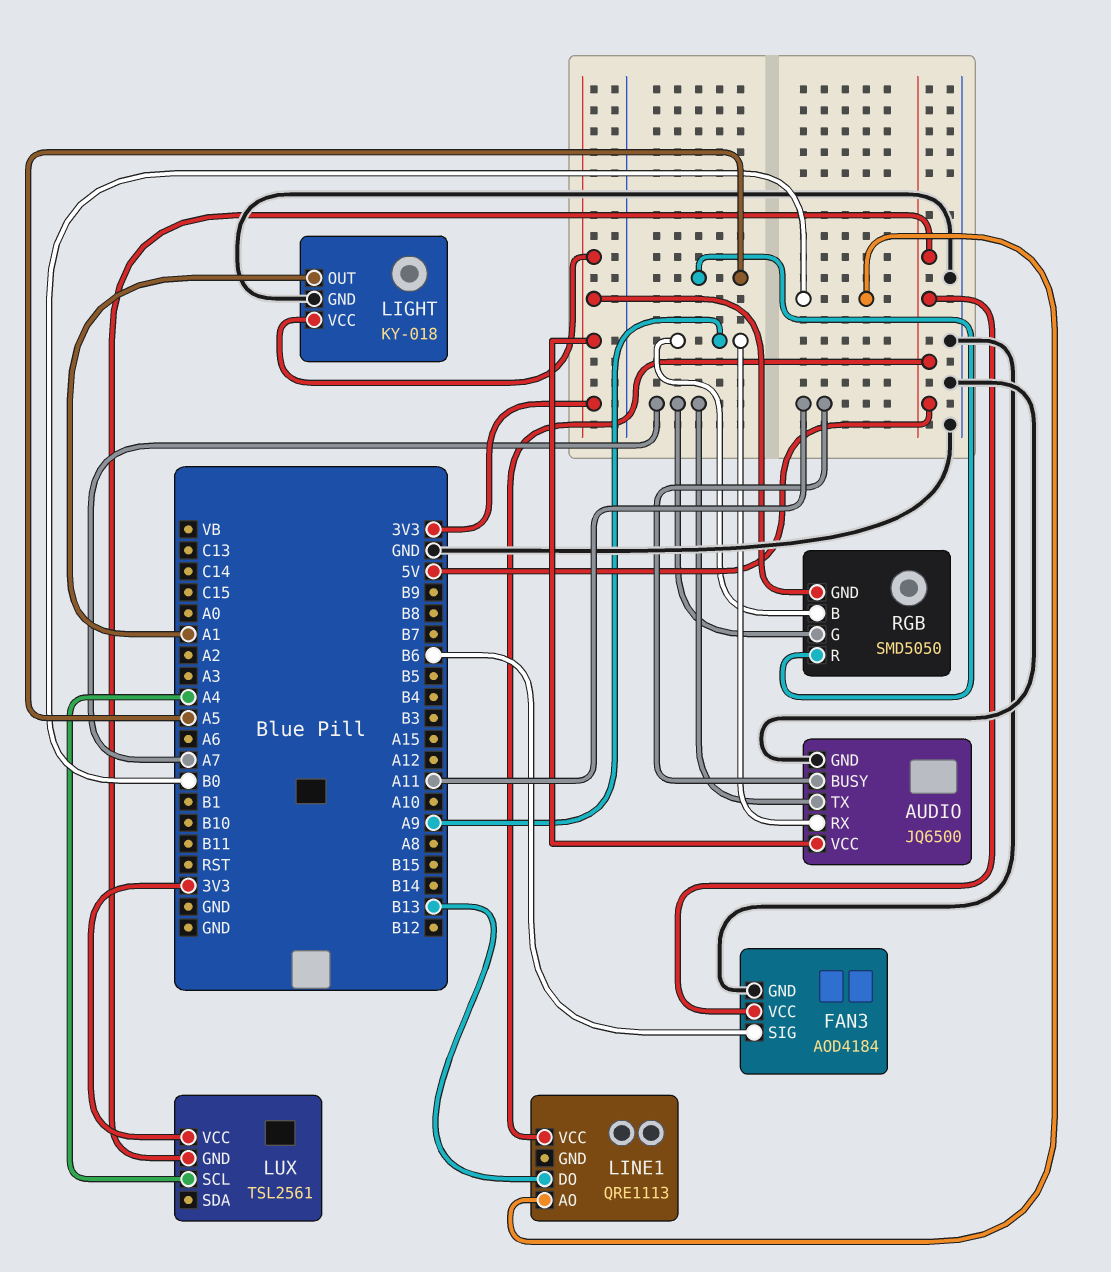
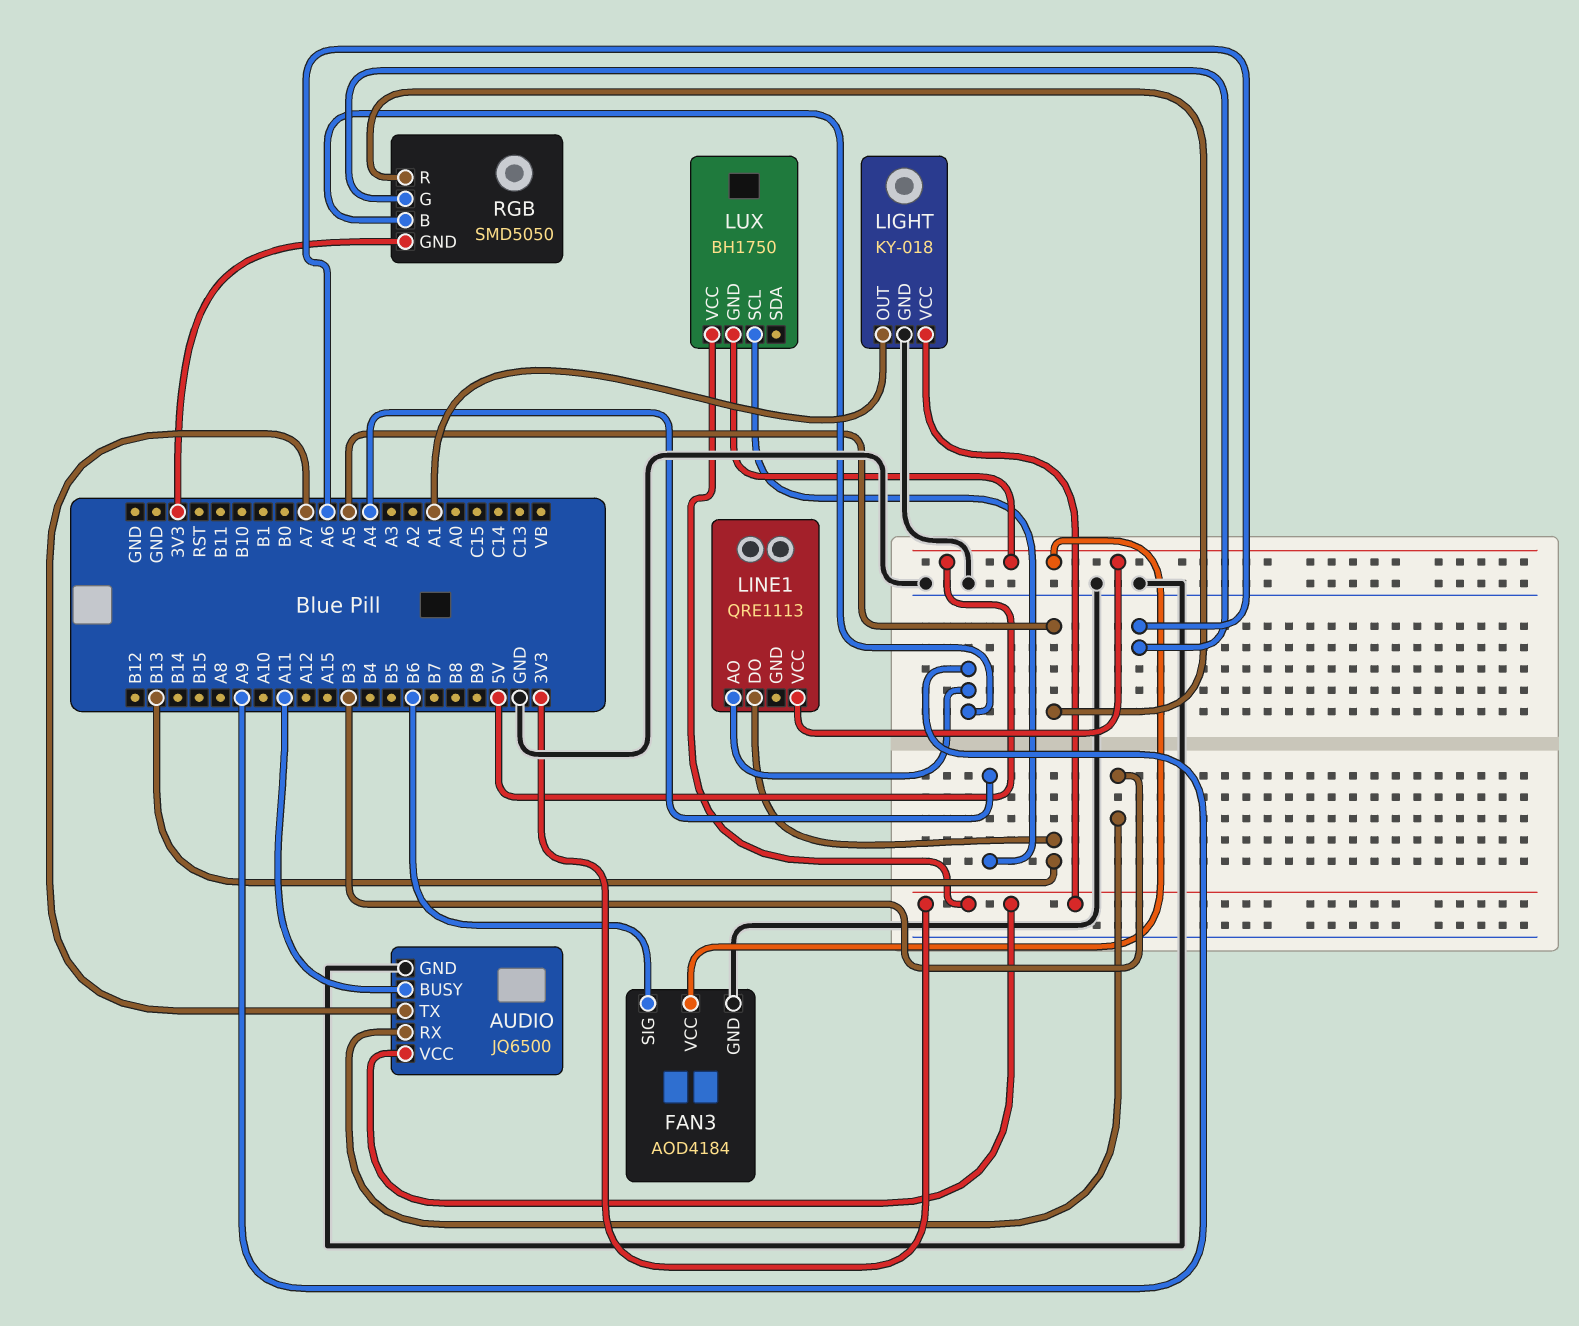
AUDIO pin RX: A9 -> B3
LINE1 pin AO: B0 -> A9
LUX: TSL2561 -> BH1750
RGB pin G: A7 -> A6

